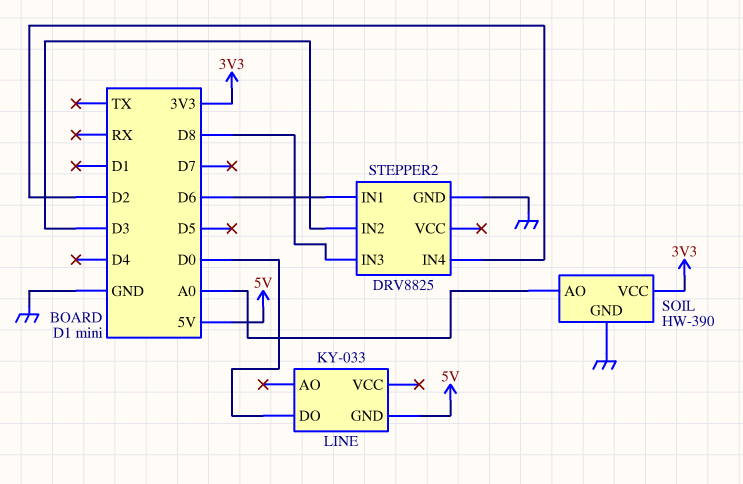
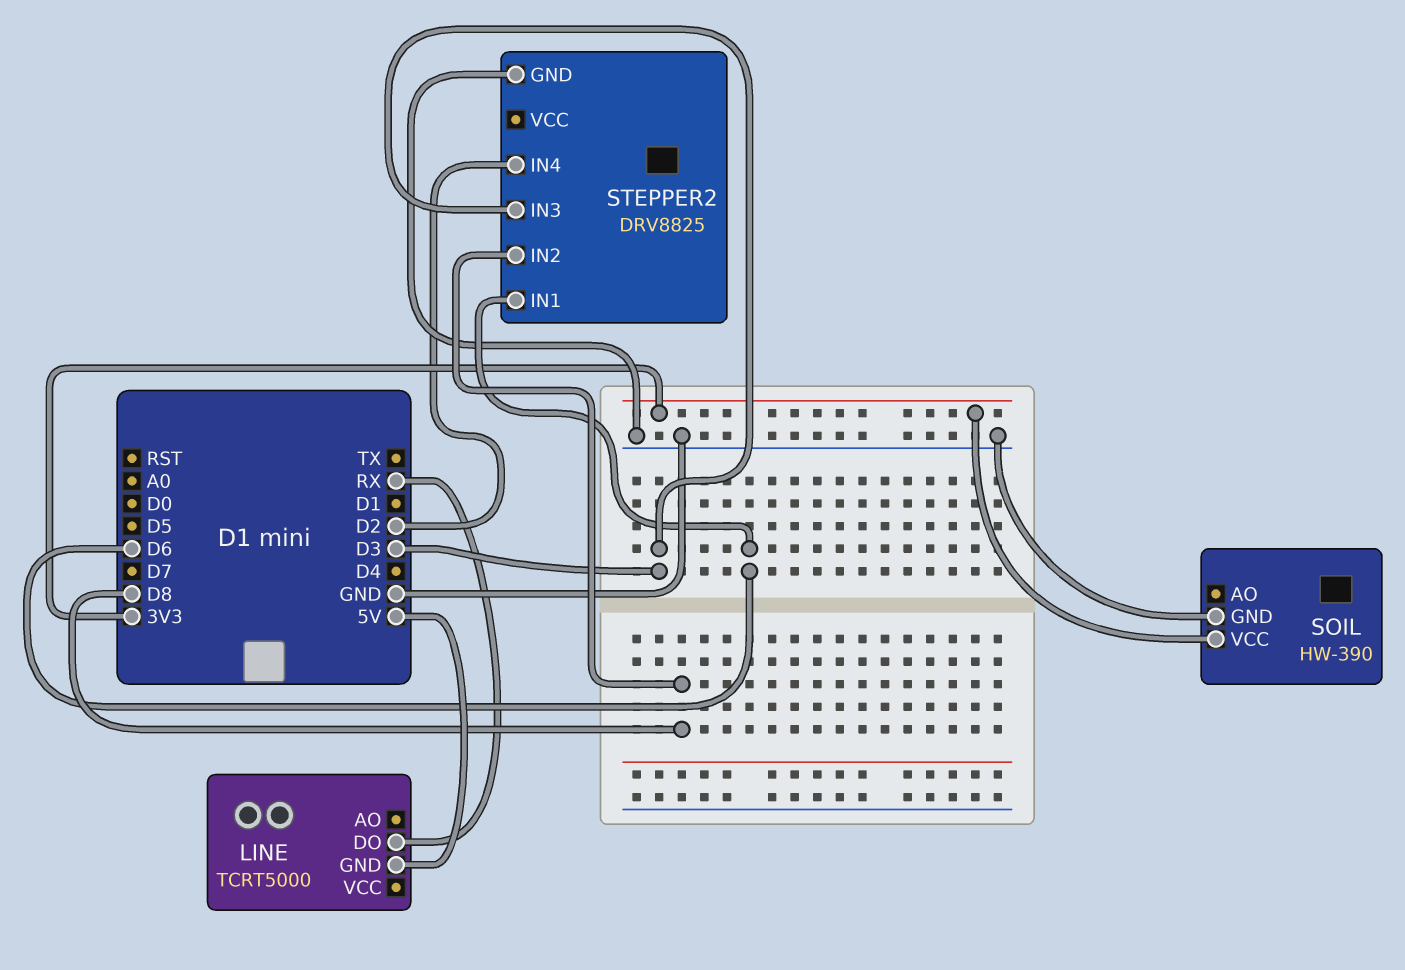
LINE: KY-033 -> TCRT5000
LINE pin DO: D0 -> RX
SOIL pin AO: A0 -> none
STEPPER2 pin IN2: D3 -> D8
STEPPER2 pin IN3: D8 -> D3

